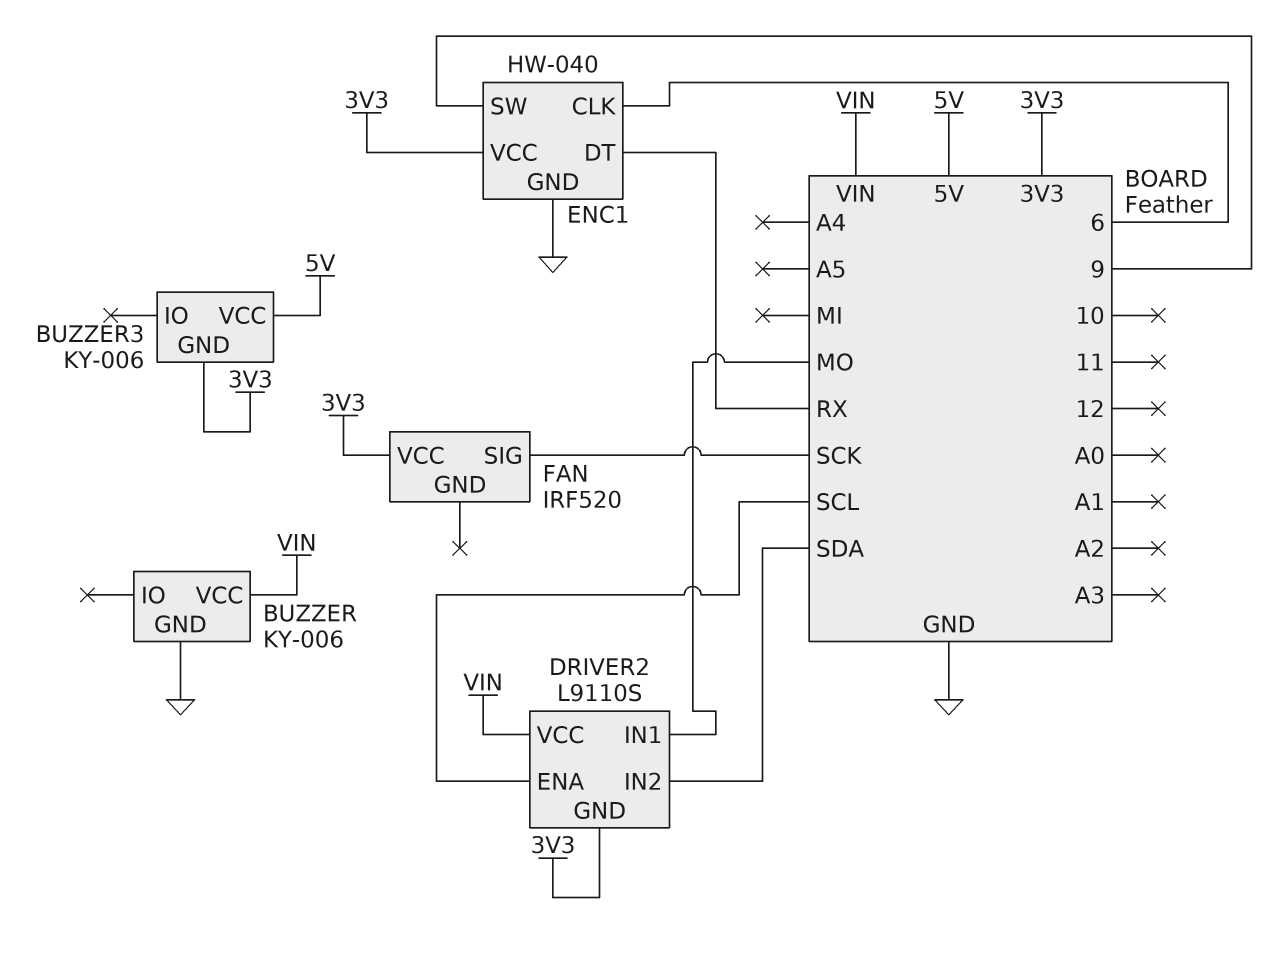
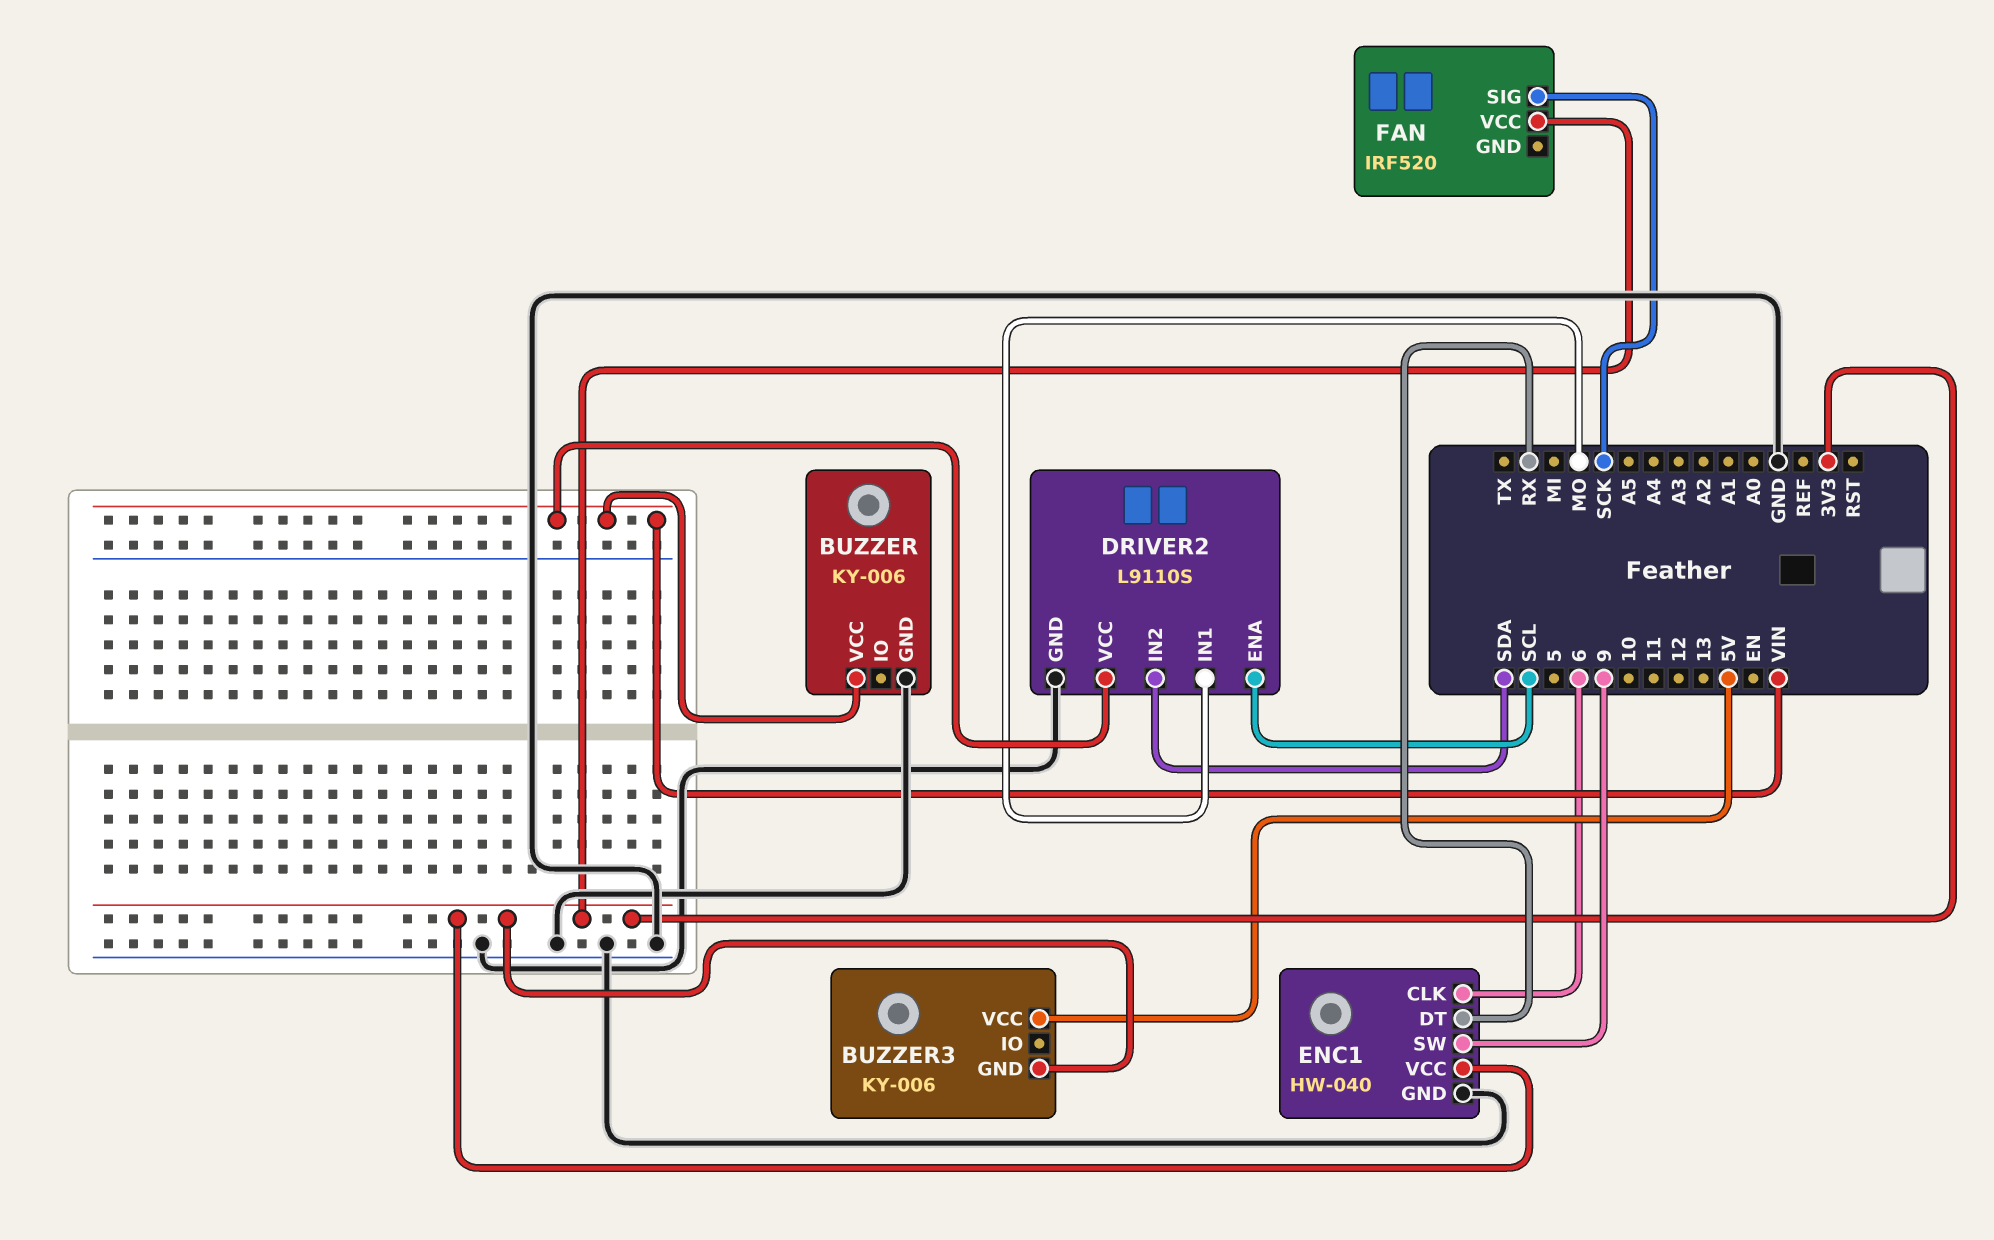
DRIVER2 pin GND: 3V3 -> GND

